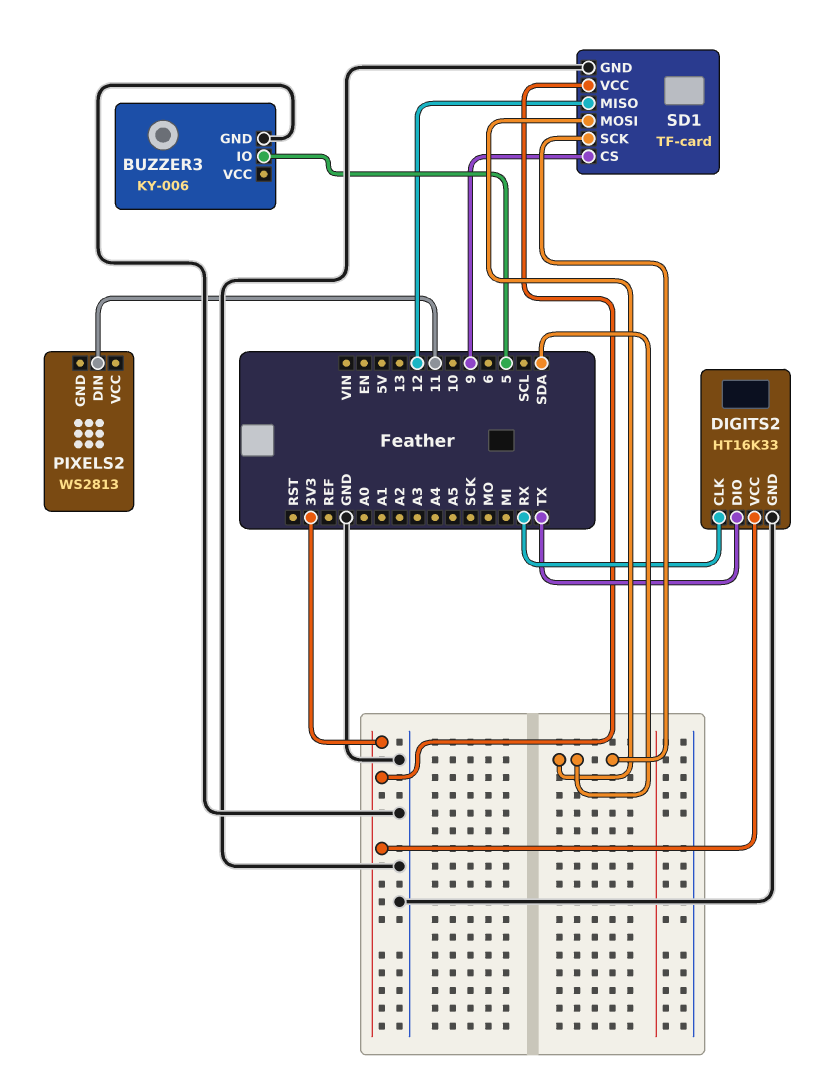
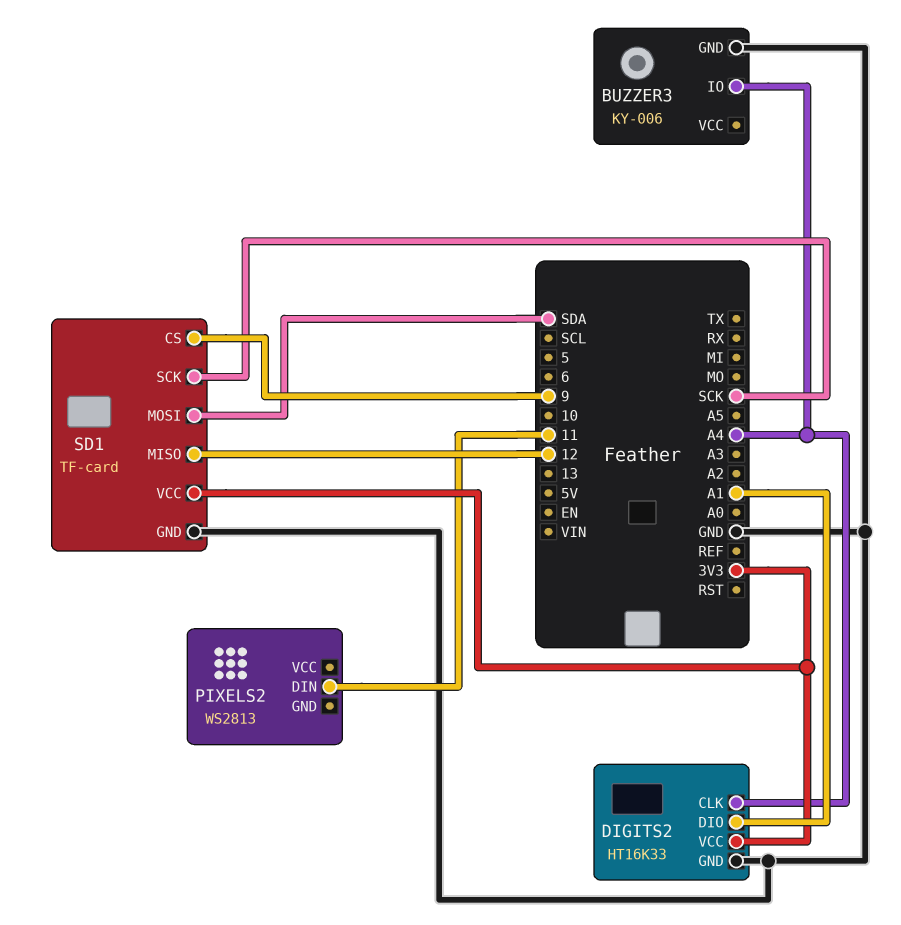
BUZZER3 pin IO: 5 -> A4
DIGITS2 pin CLK: RX -> A4
DIGITS2 pin DIO: TX -> A1
SD1 pin SCK: SDA -> SCK

